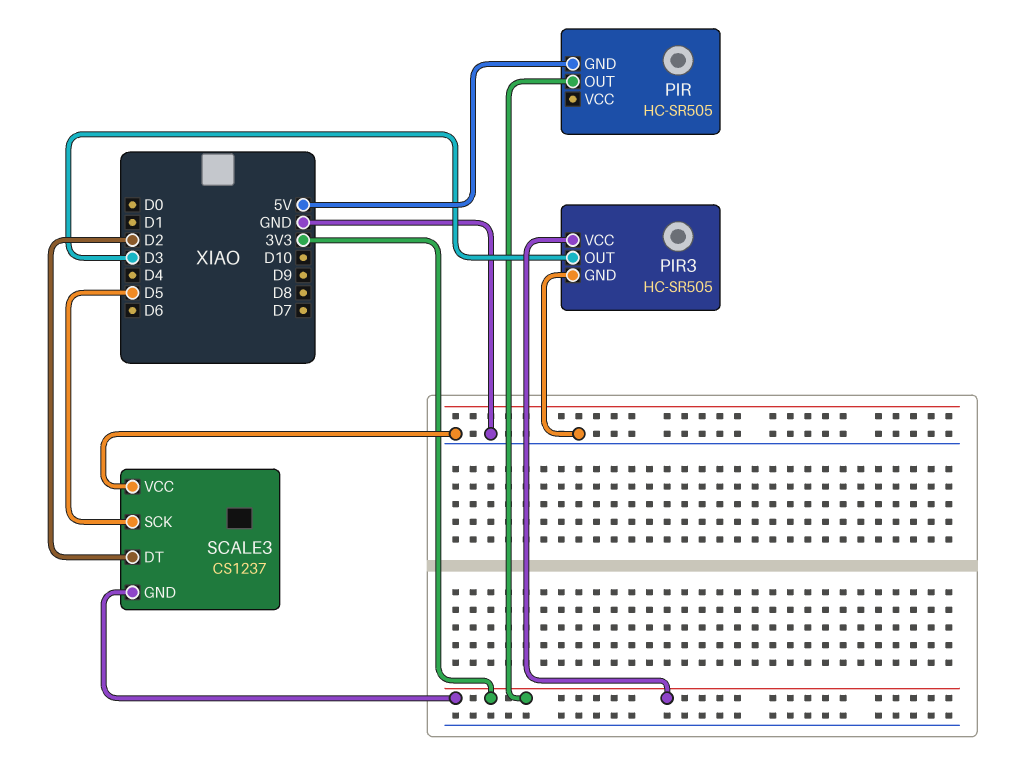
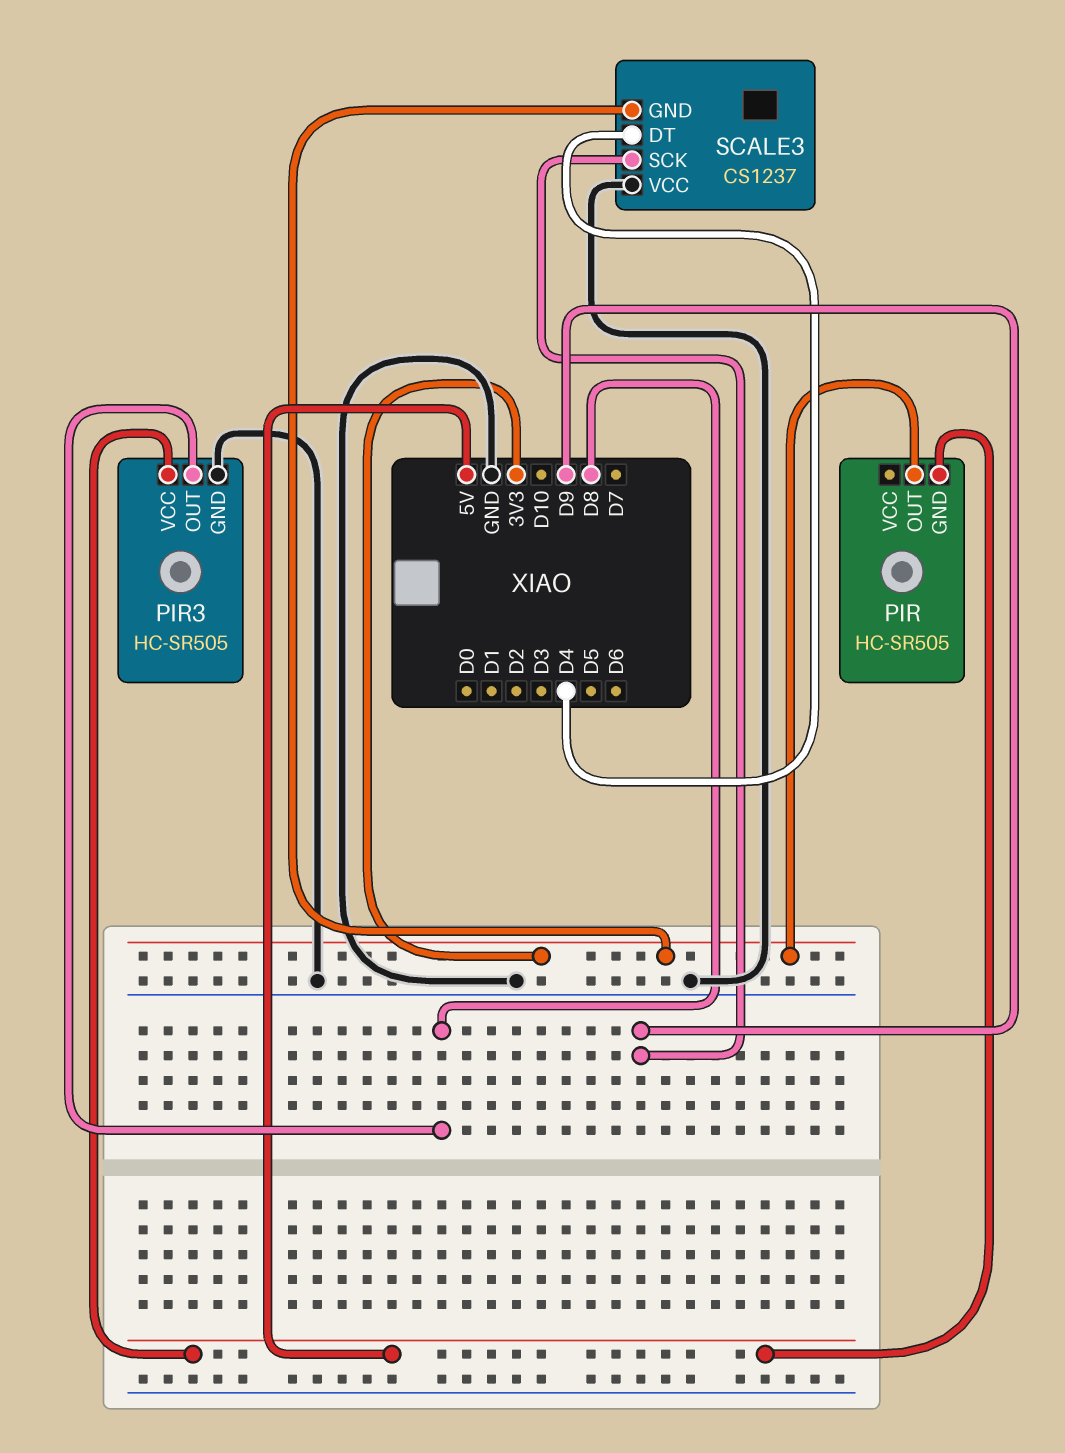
PIR3 pin OUT: D3 -> D8
PIR3 pin VCC: 3V3 -> 5V
SCALE3 pin DT: D2 -> D4
SCALE3 pin SCK: D5 -> D9

